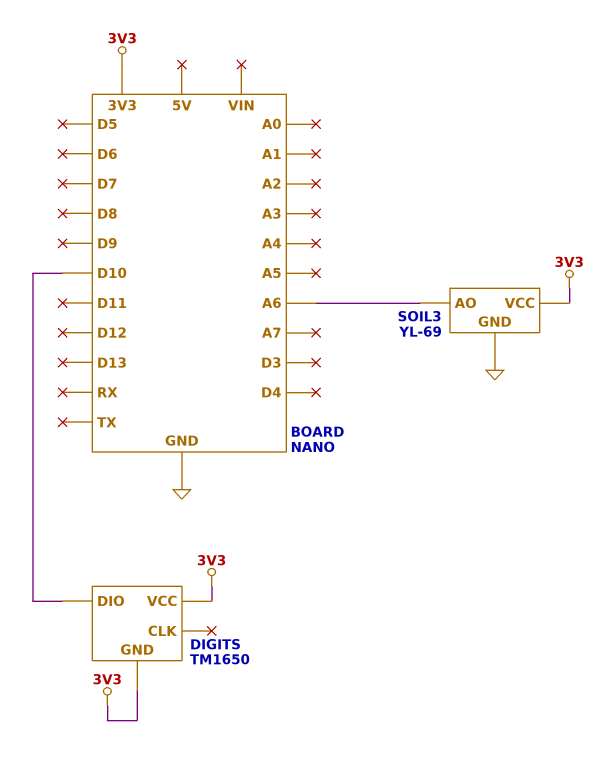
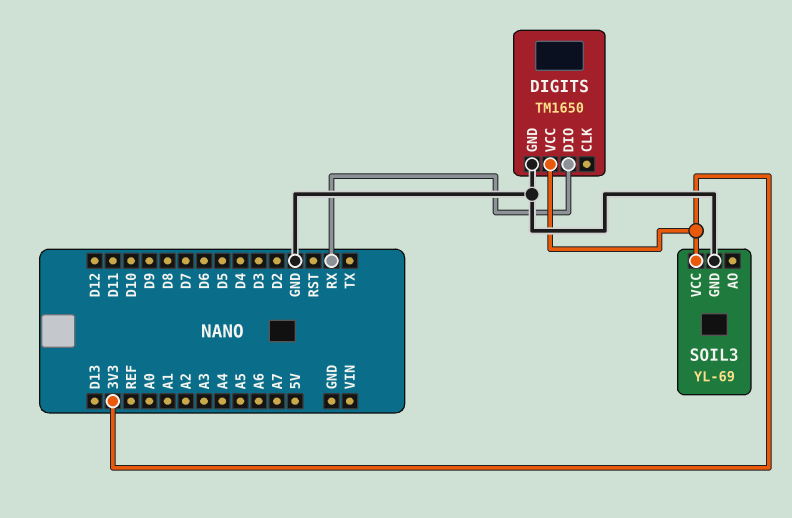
DIGITS pin DIO: D10 -> RX
DIGITS pin GND: 3V3 -> GND
SOIL3 pin AO: A6 -> none

